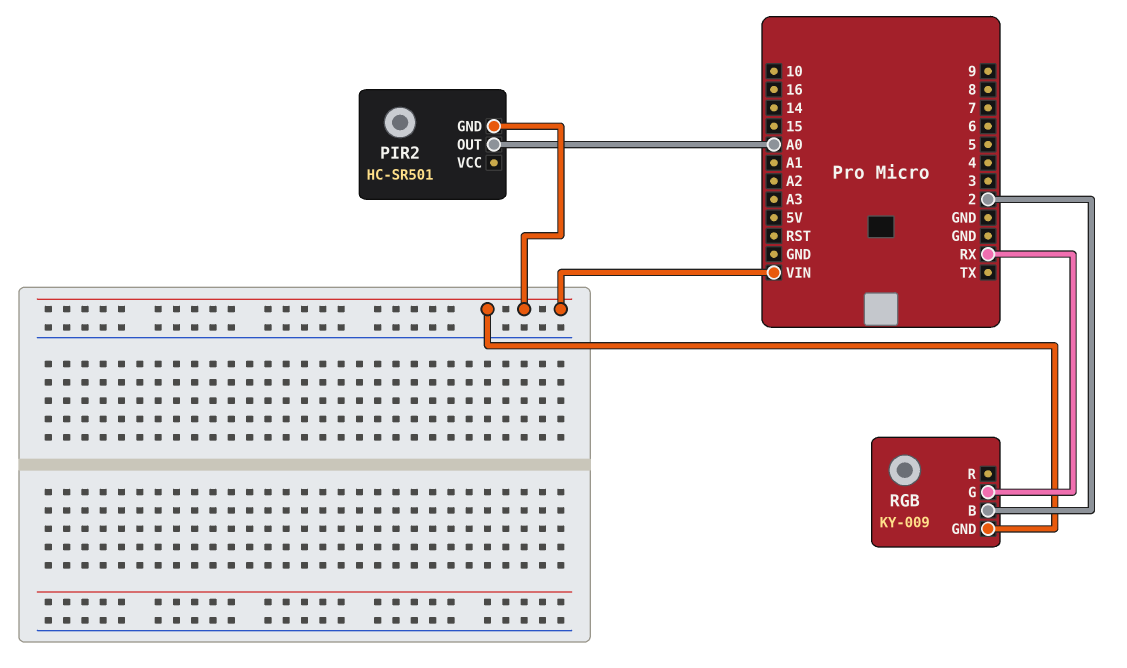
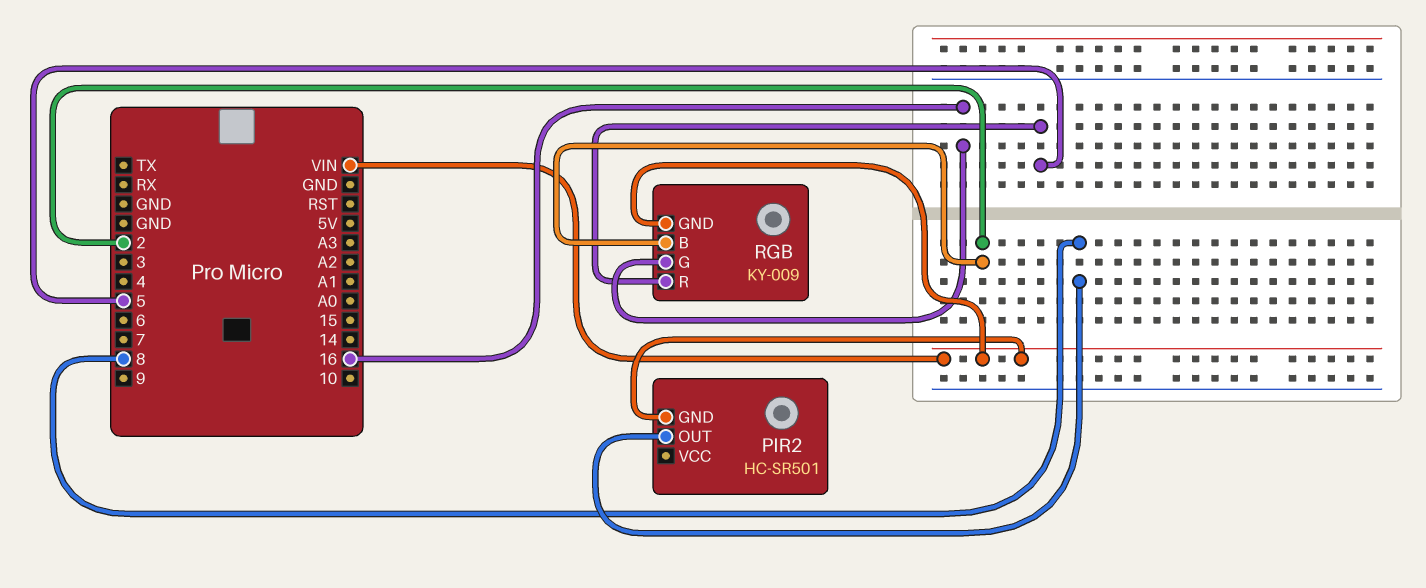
PIR2 pin OUT: A0 -> 8
RGB pin G: RX -> 16
RGB pin R: none -> 5

